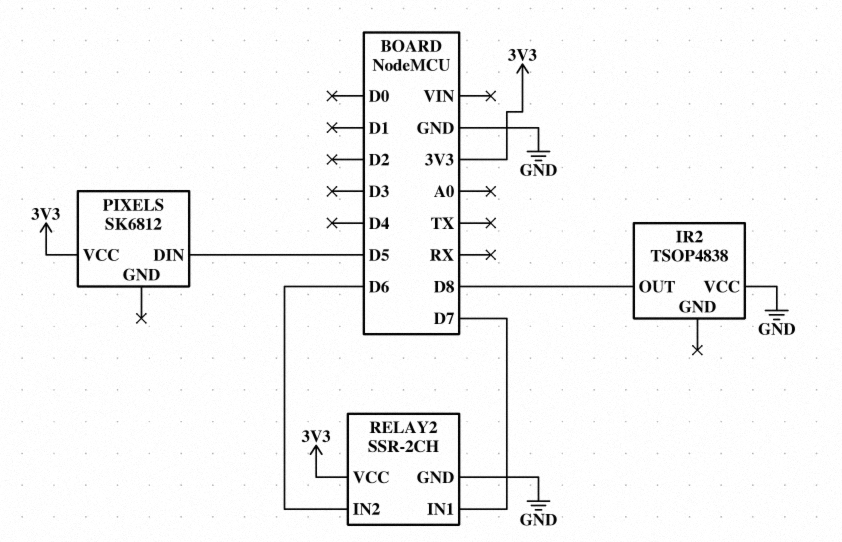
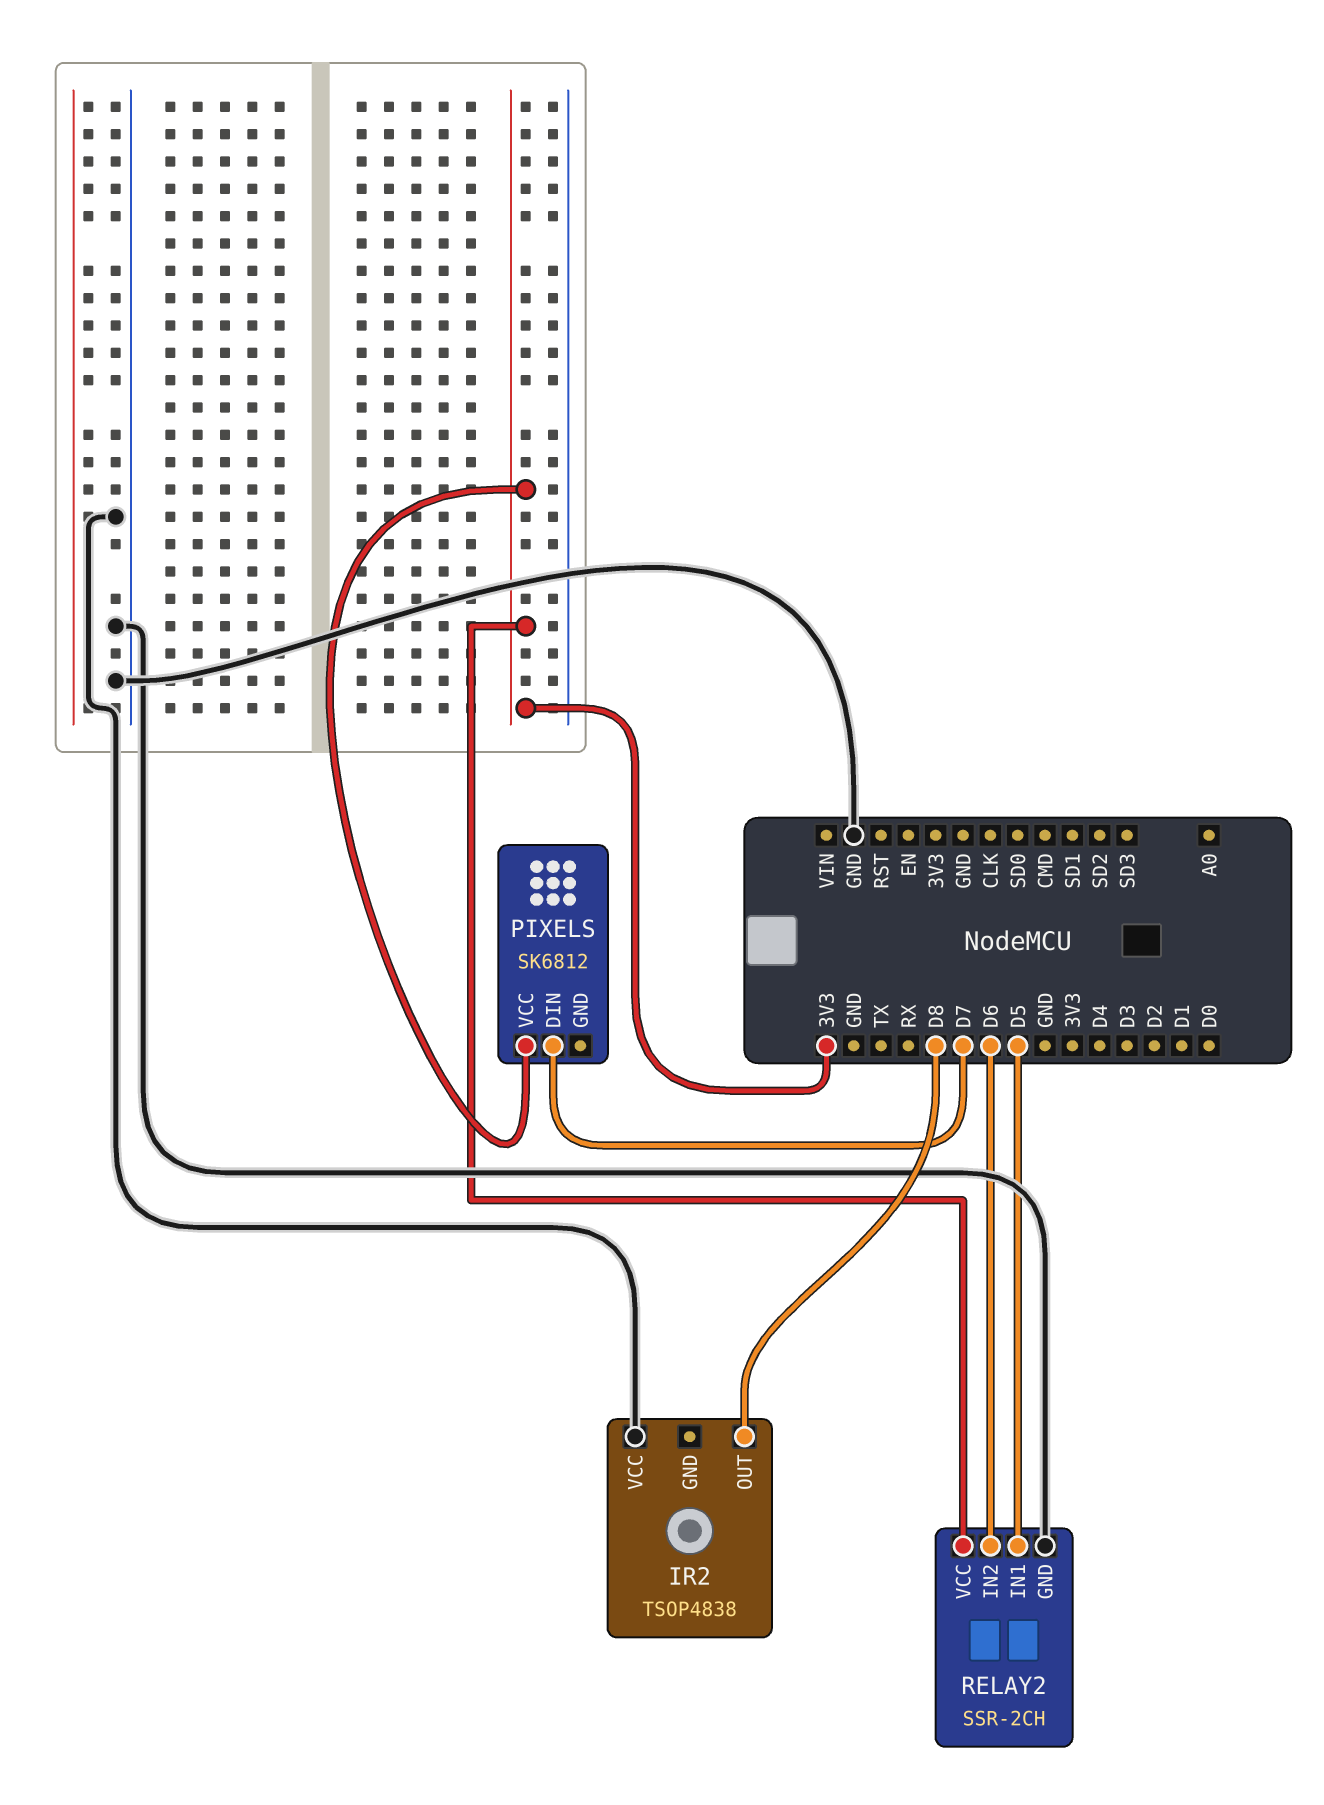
PIXELS pin DIN: D5 -> D7
RELAY2 pin IN1: D7 -> D5

